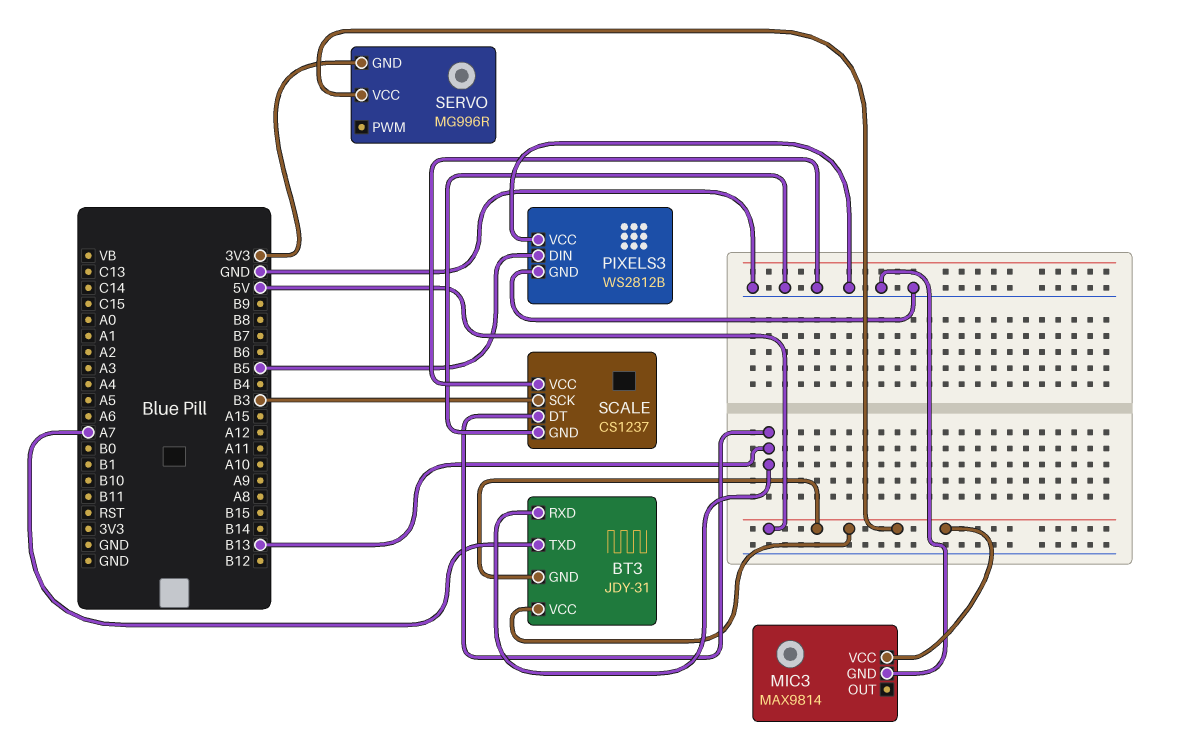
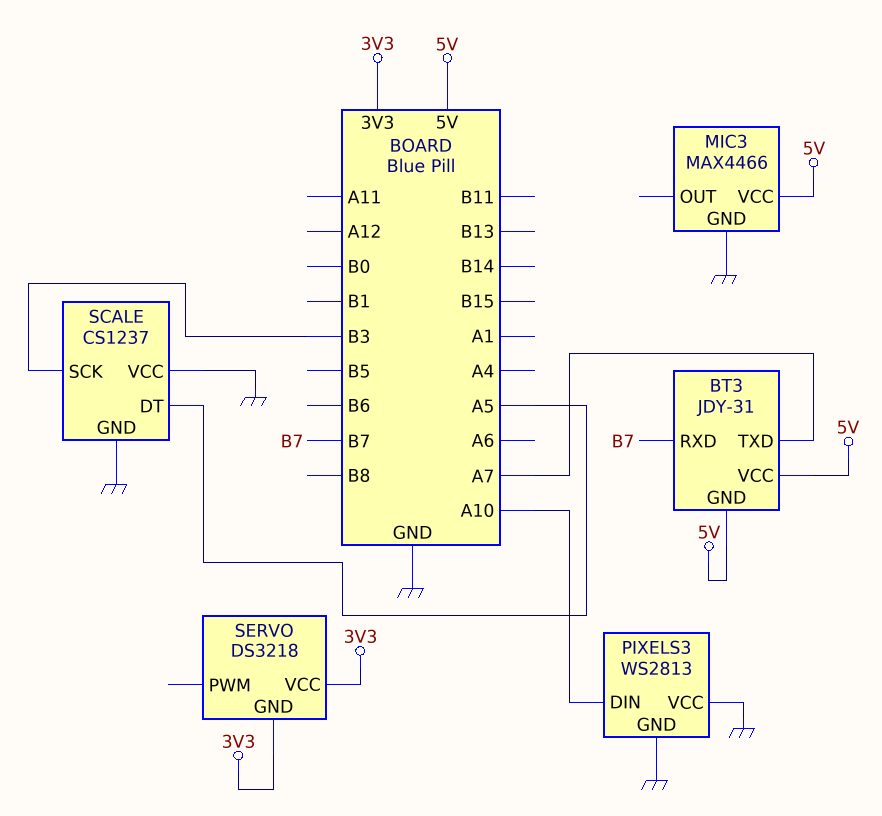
BT3 pin RXD: B13 -> B7
MIC3: MAX9814 -> MAX4466
PIXELS3: WS2812B -> WS2813
PIXELS3 pin DIN: B5 -> A10
SCALE pin DT: B13 -> A5
SERVO: MG996R -> DS3218
SERVO pin VCC: 5V -> 3V3

